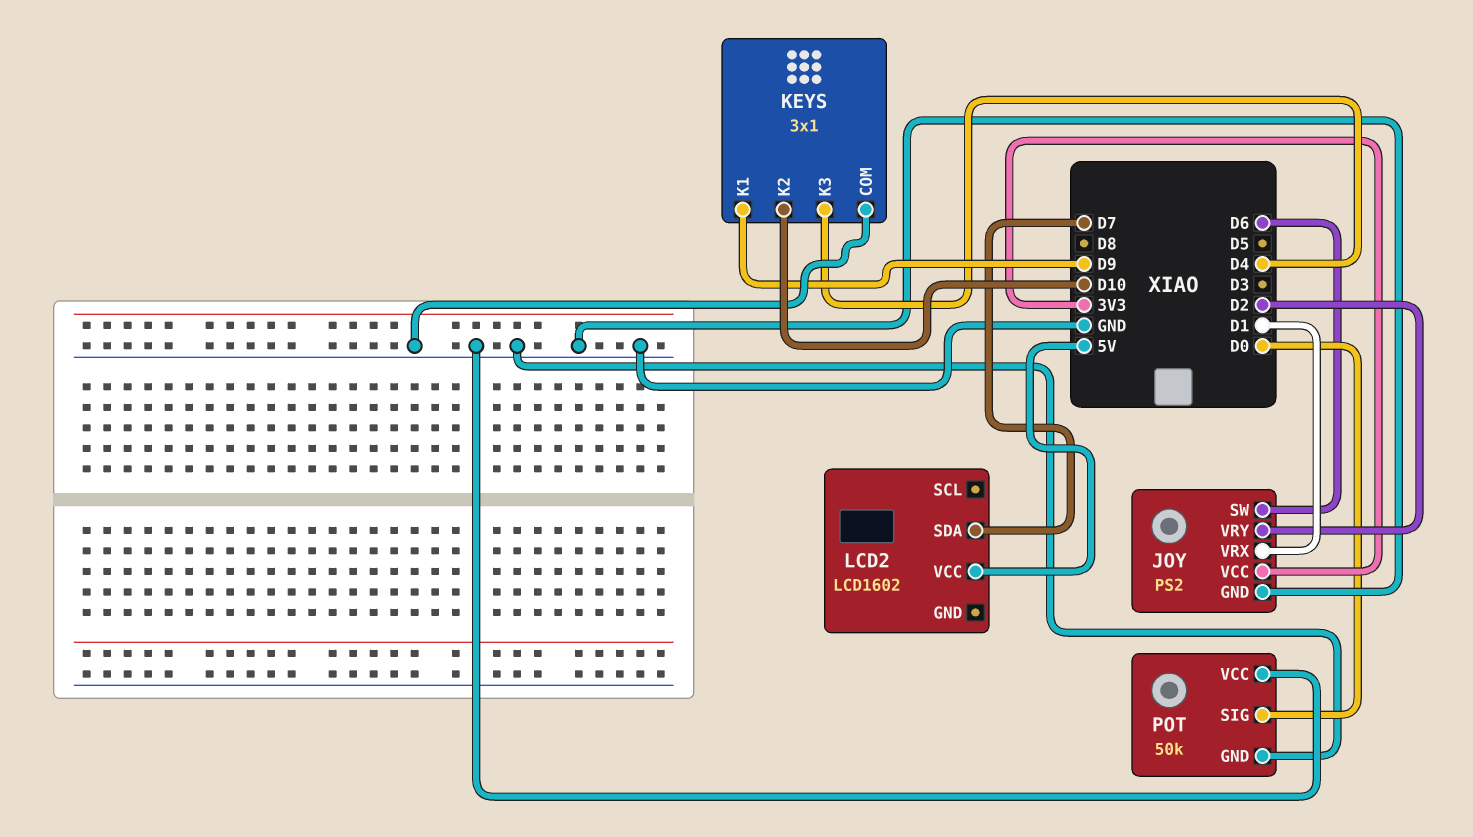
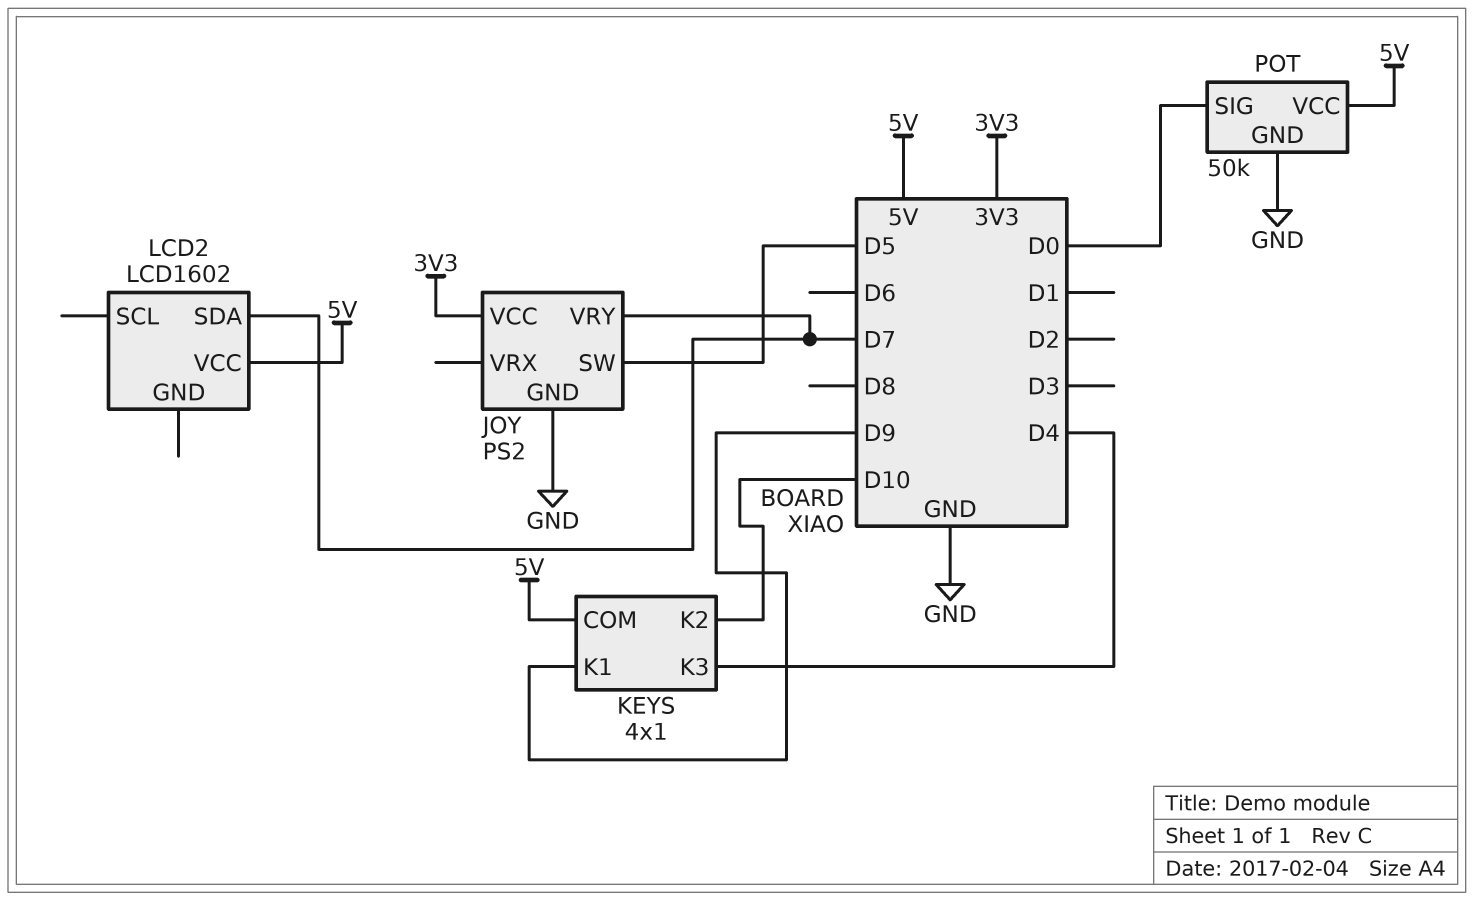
JOY pin SW: D6 -> D5
JOY pin VRX: D1 -> none
JOY pin VRY: D2 -> D7
KEYS: 3x1 -> 4x1
KEYS pin COM: GND -> 5V
POT pin VCC: GND -> 5V

